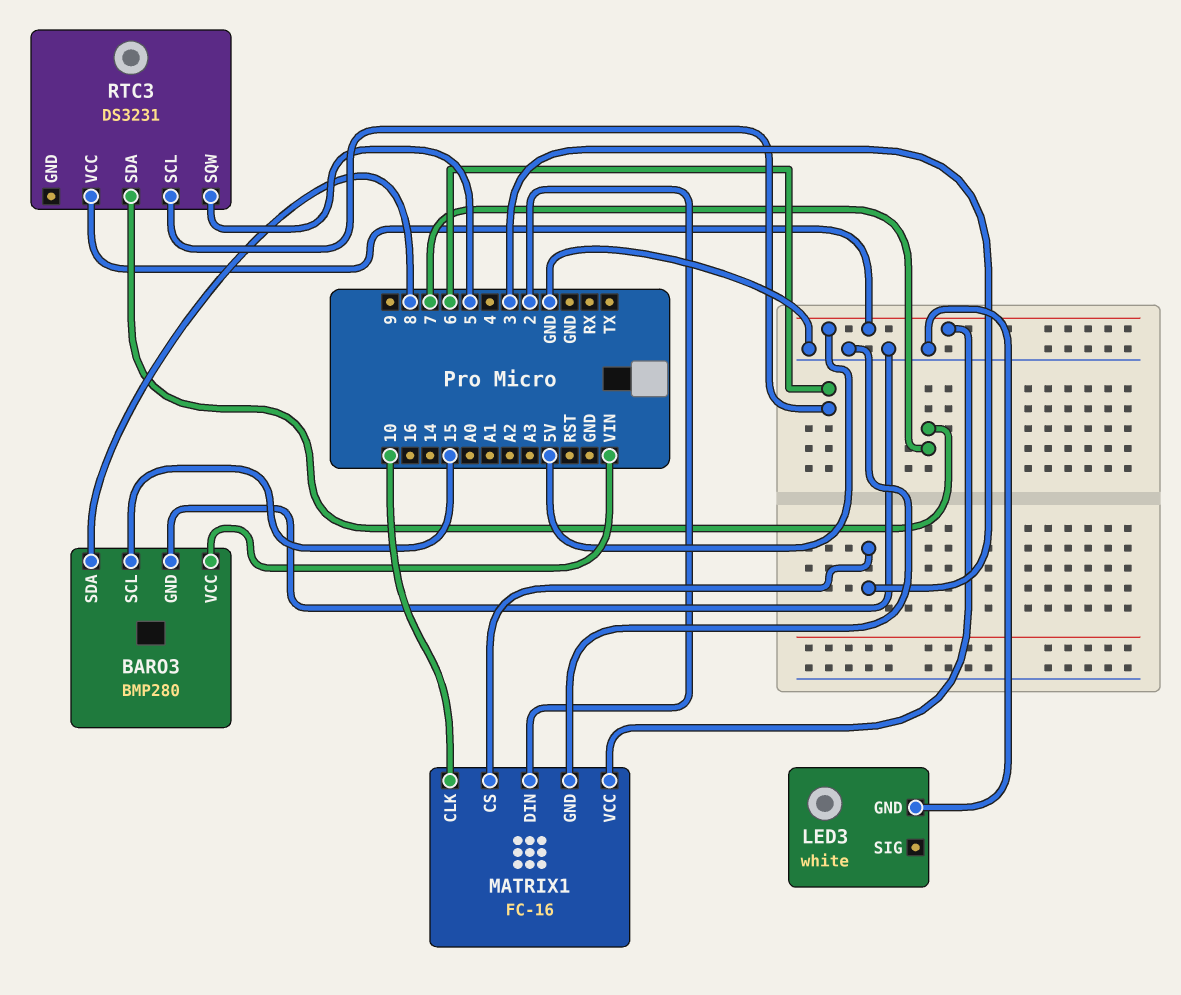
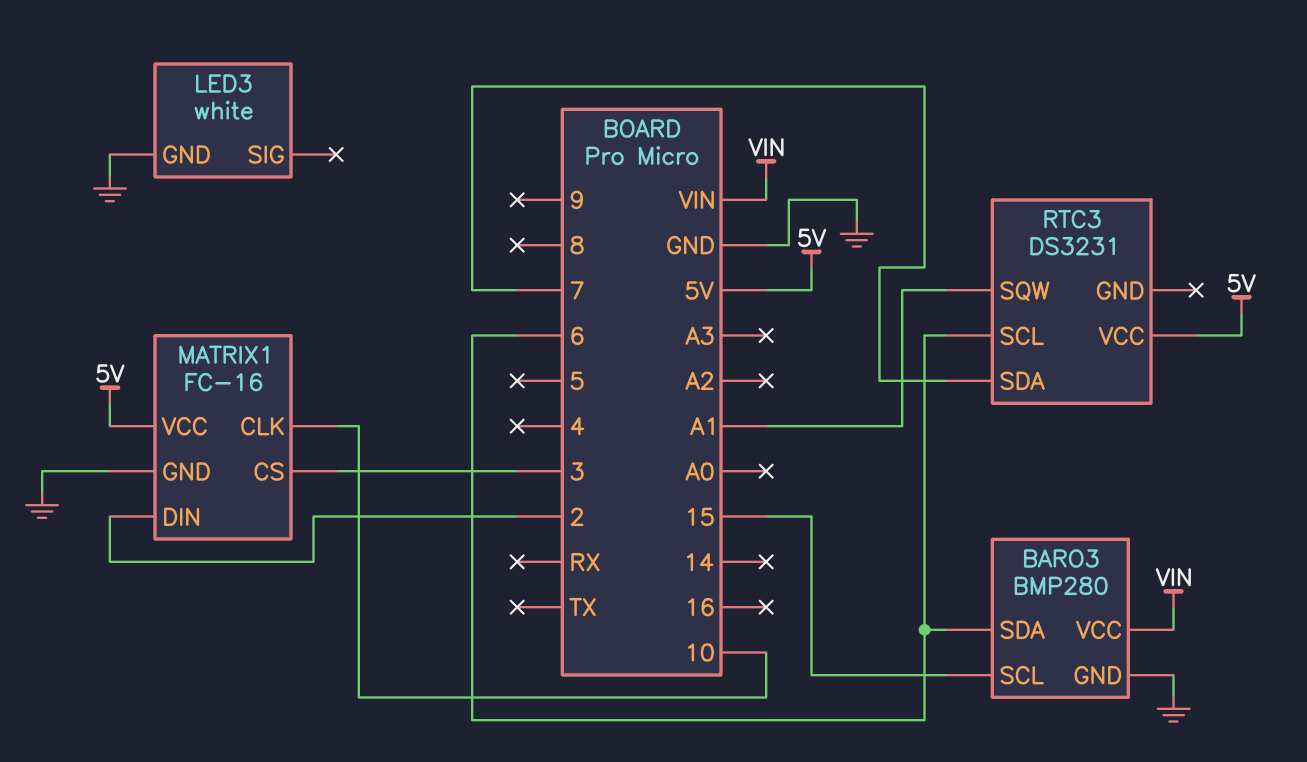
BARO3 pin SDA: 8 -> 6
RTC3 pin SQW: 5 -> A1

